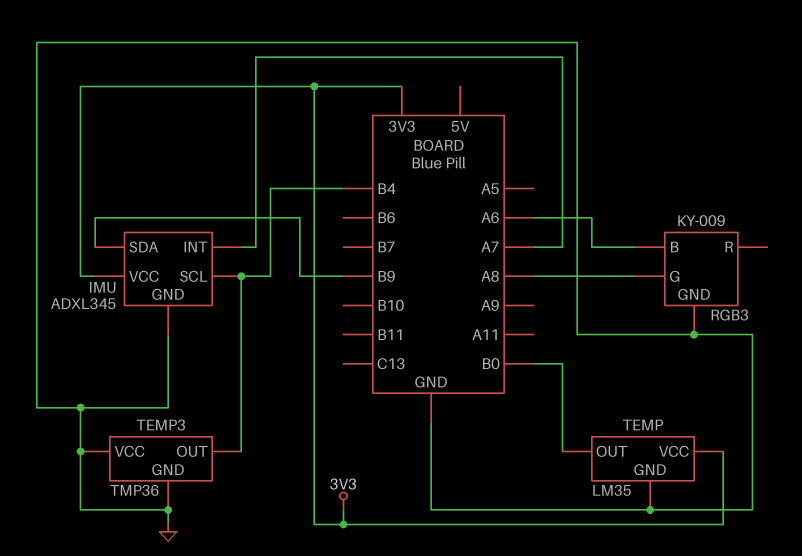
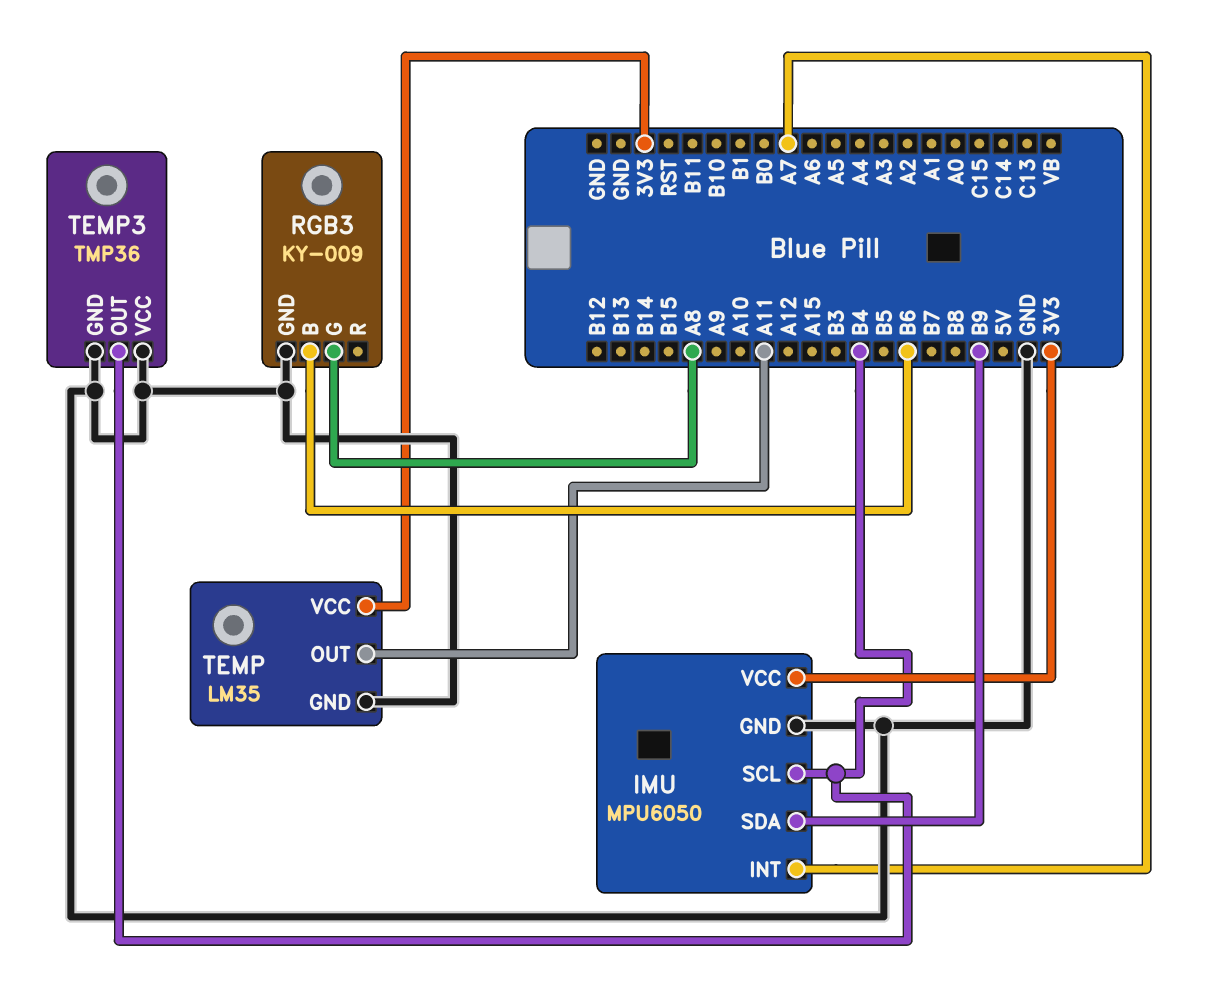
IMU: ADXL345 -> MPU6050
RGB3 pin B: A6 -> B6
TEMP pin OUT: B0 -> A11

